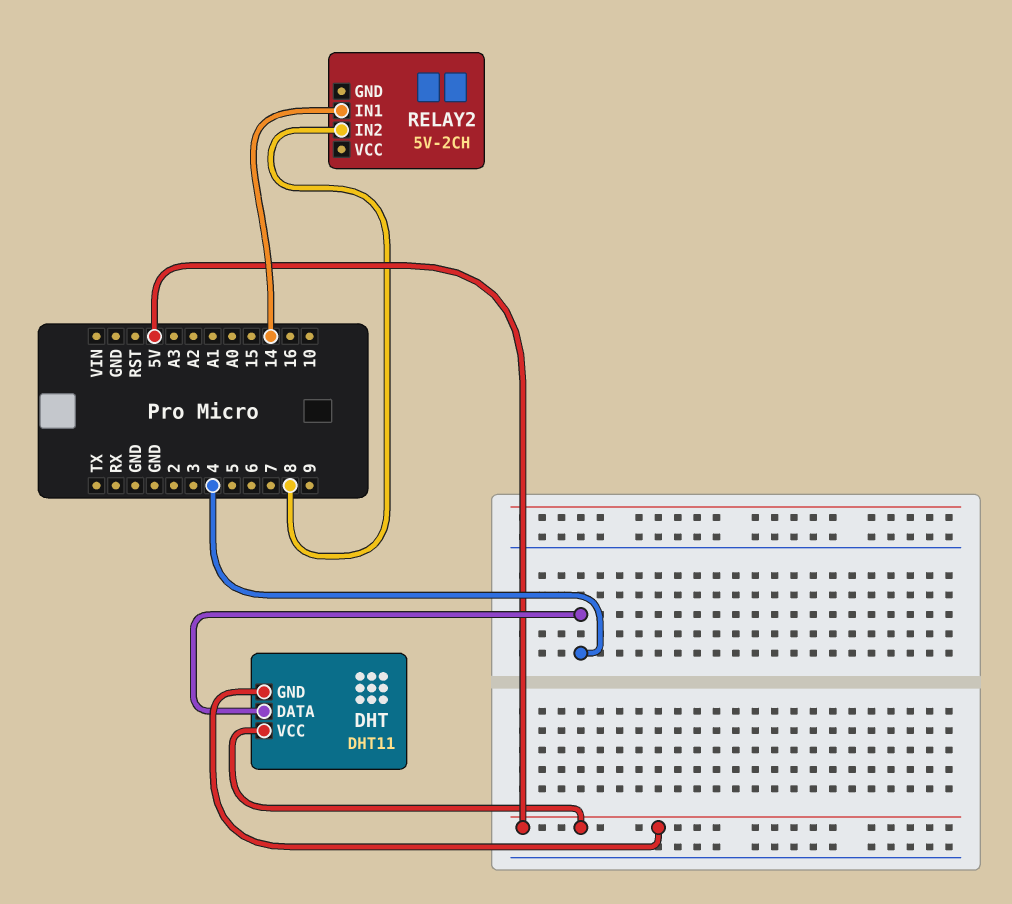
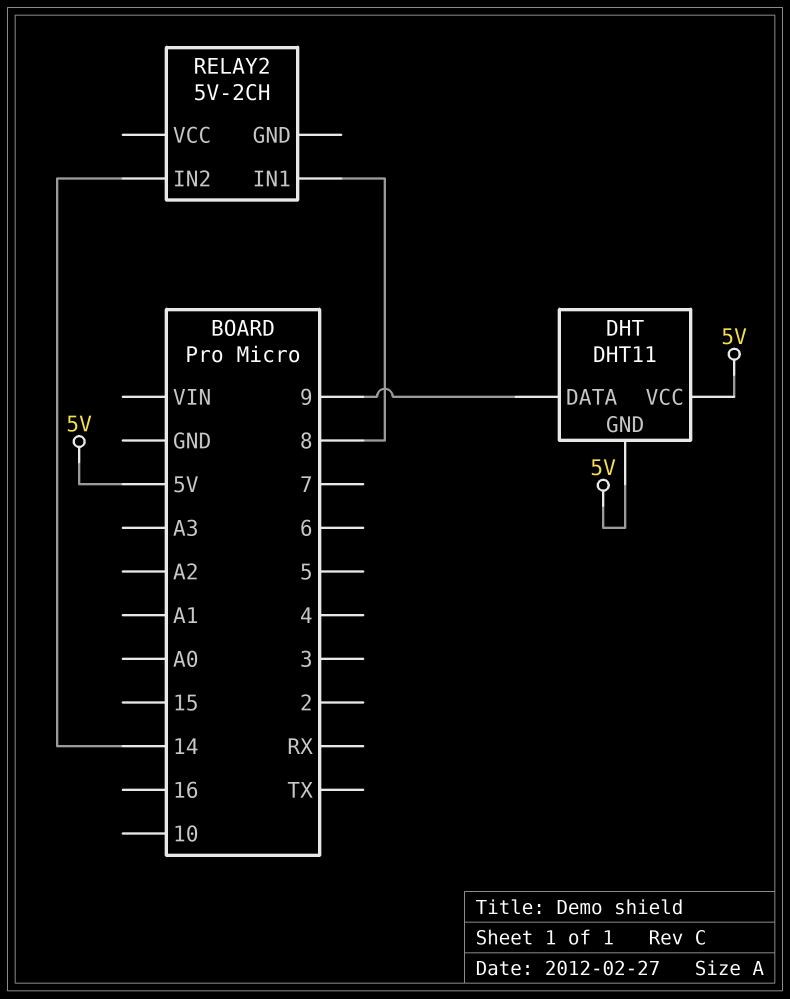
DHT pin DATA: 4 -> 9
RELAY2 pin IN1: 14 -> 8
RELAY2 pin IN2: 8 -> 14

